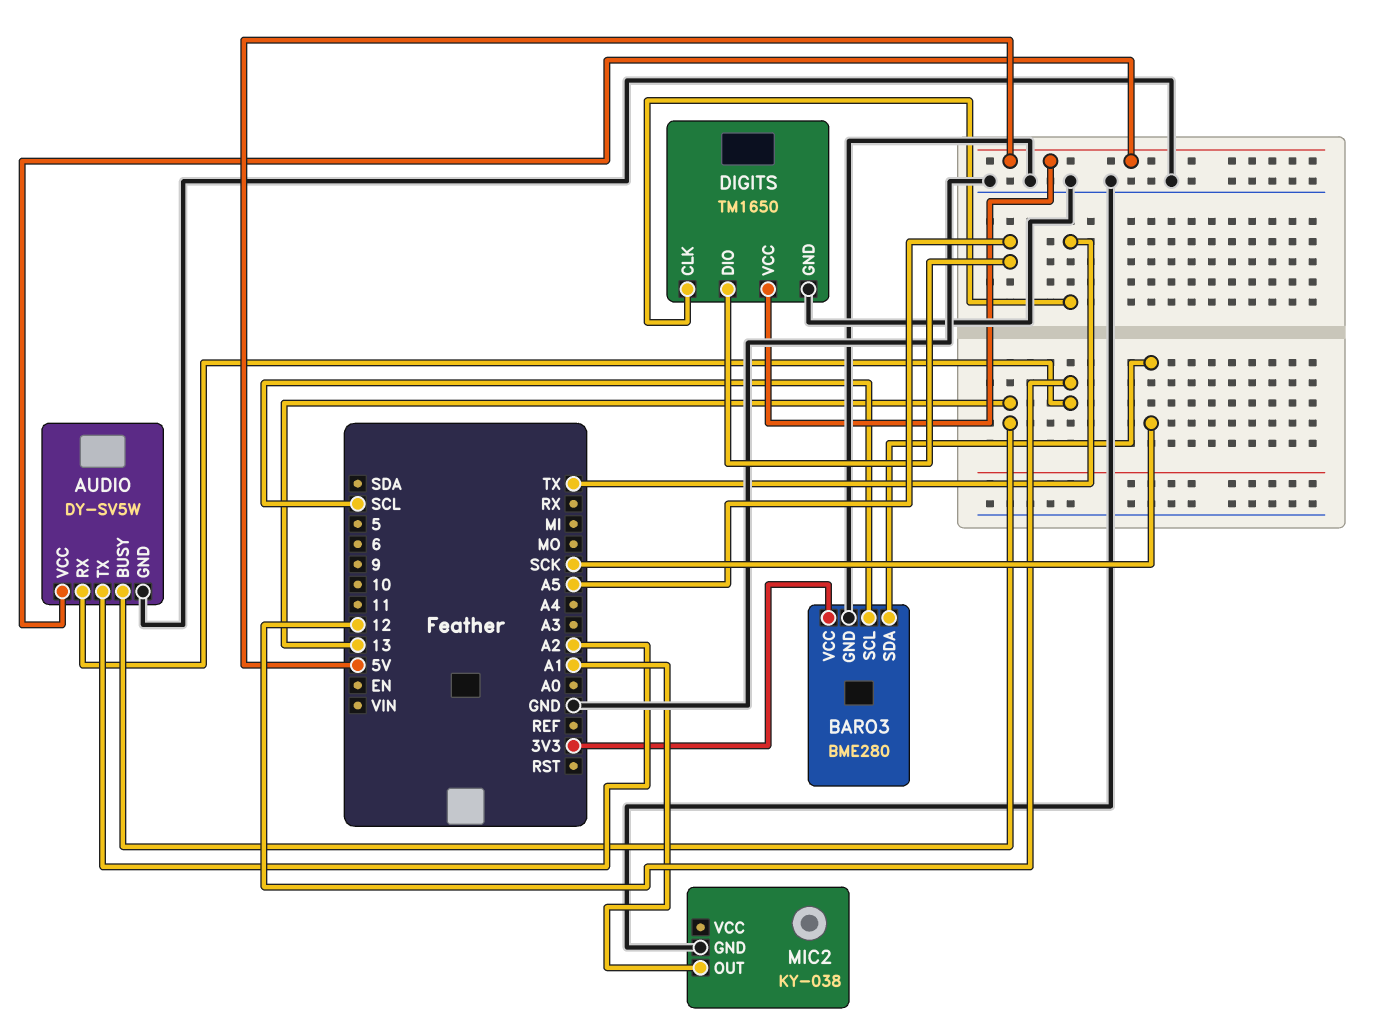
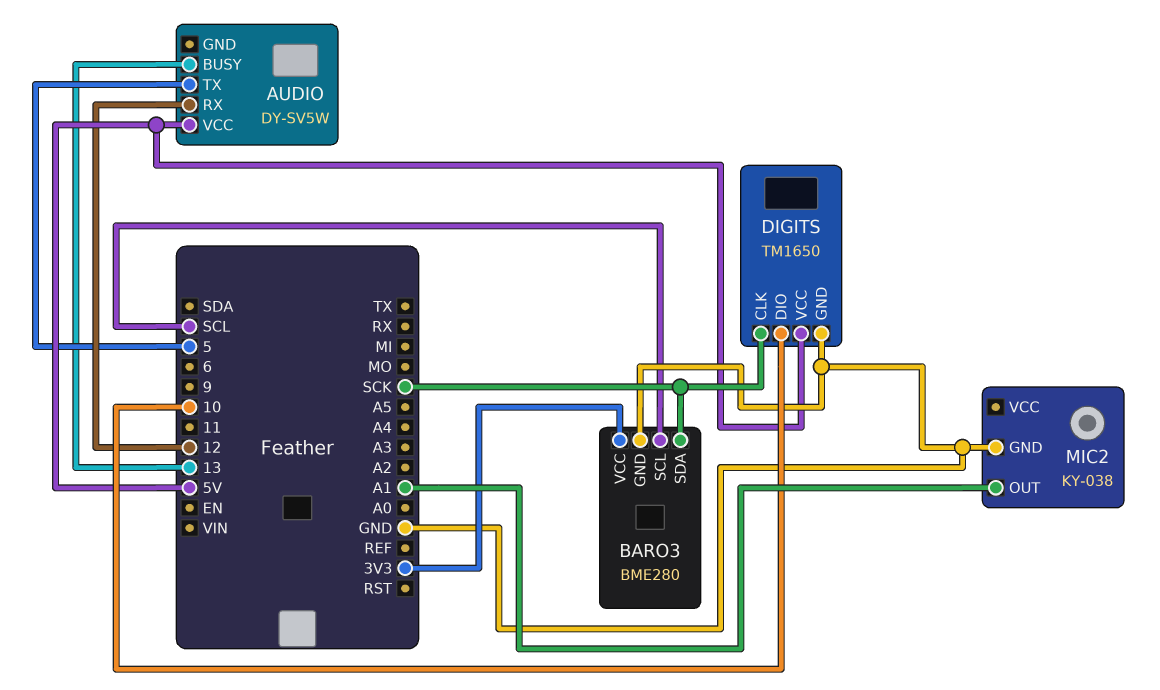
AUDIO pin GND: GND -> none
AUDIO pin TX: A2 -> 5
DIGITS pin CLK: TX -> SCK
DIGITS pin DIO: A5 -> 10

